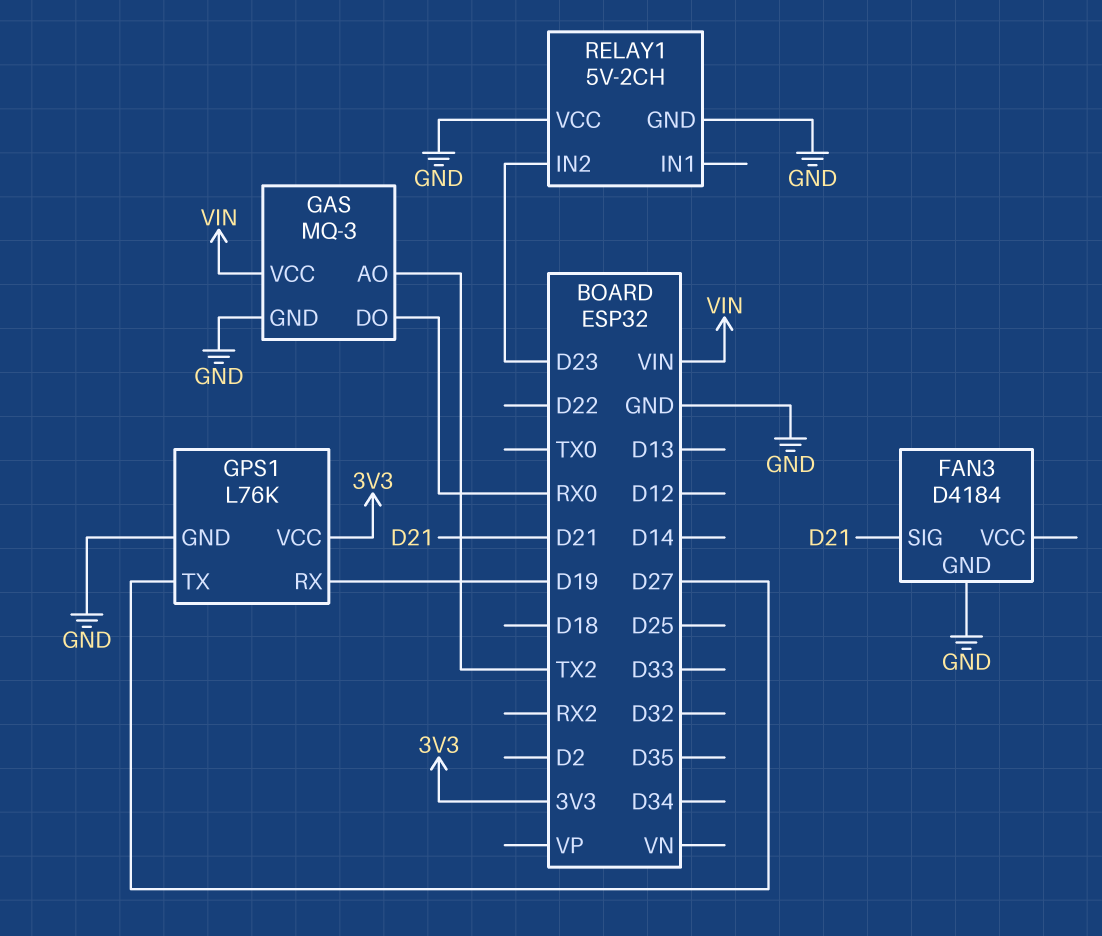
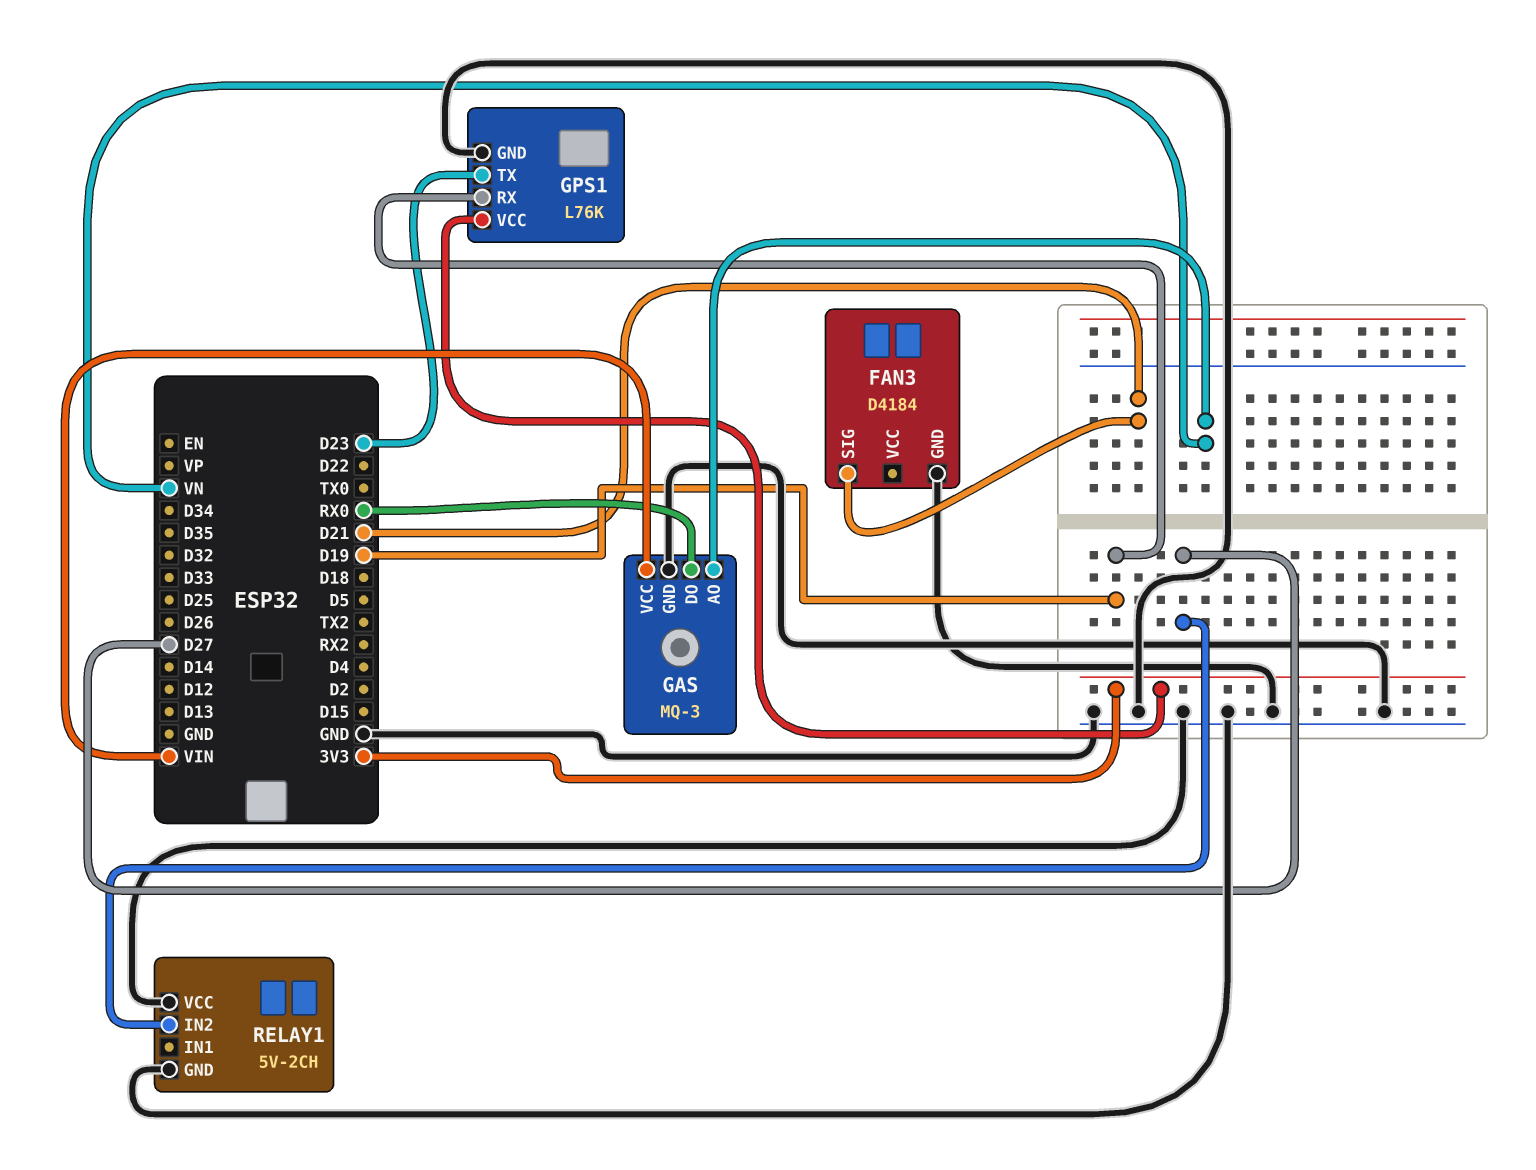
GAS pin AO: TX2 -> VN
GPS1 pin TX: D27 -> D23
RELAY1 pin IN2: D23 -> D27

